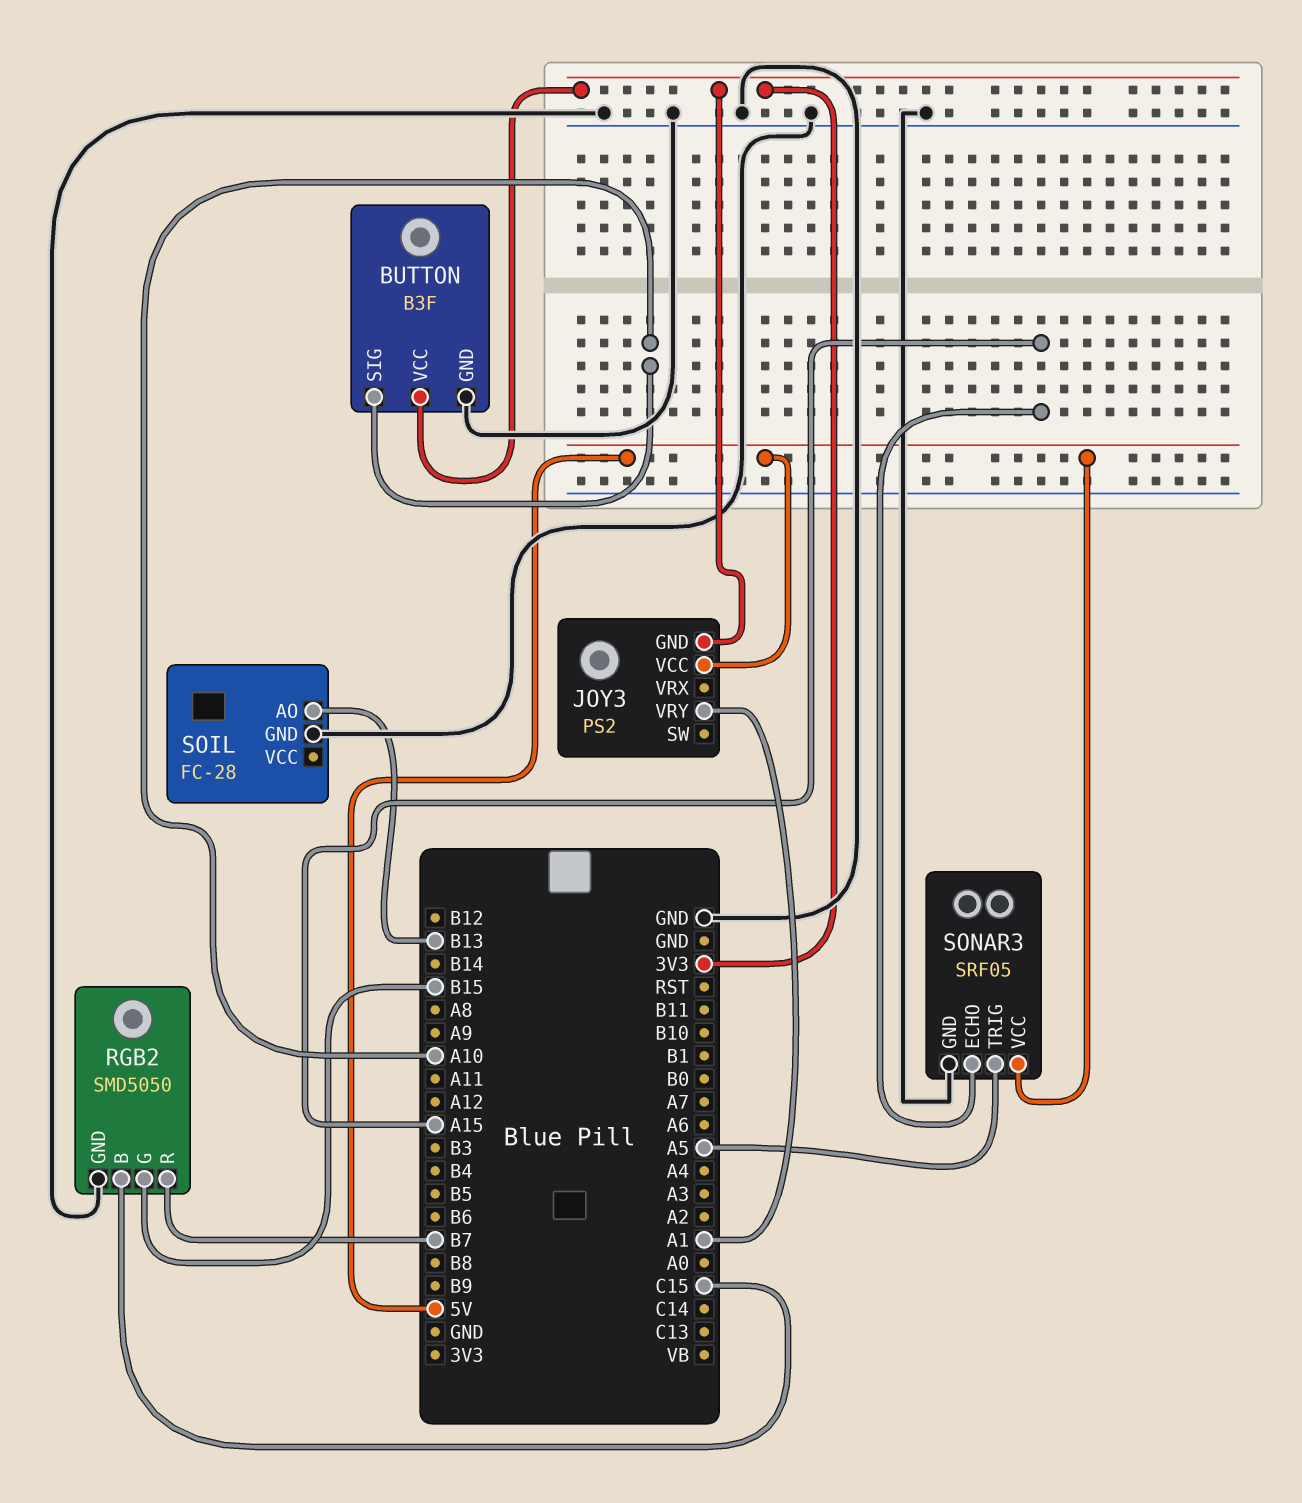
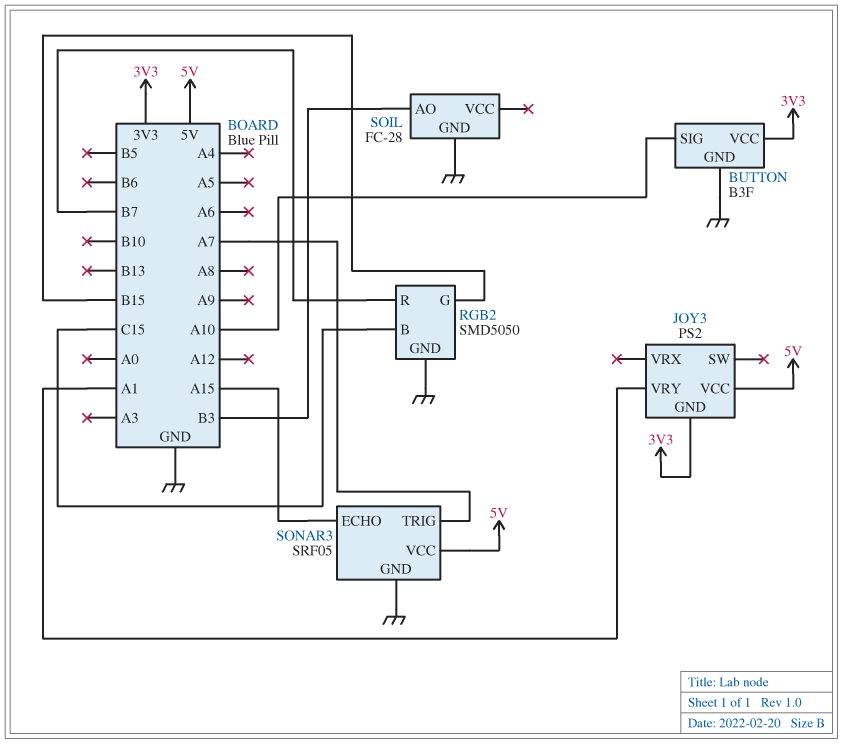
SOIL pin AO: B13 -> B3
SONAR3 pin TRIG: A5 -> A7

